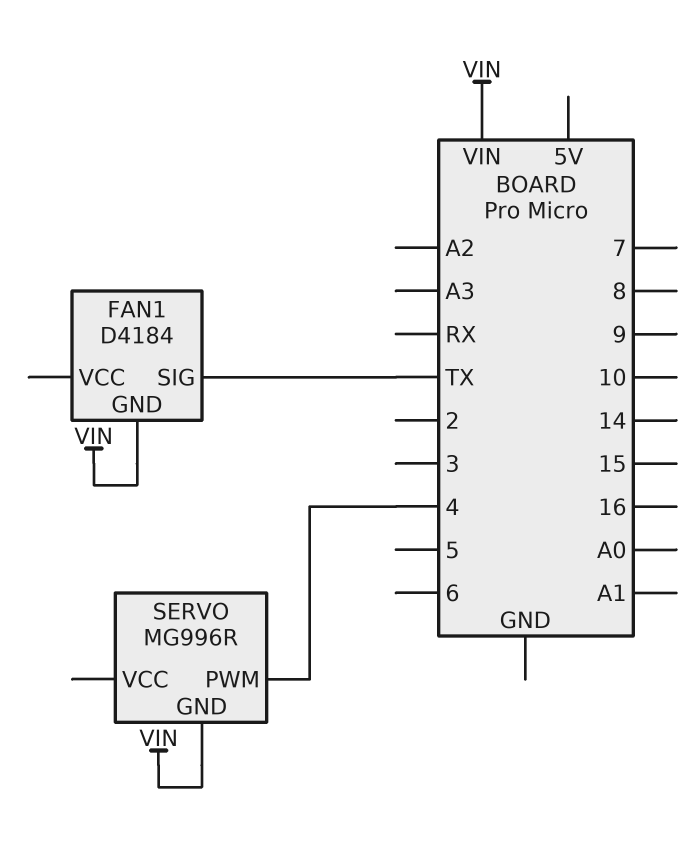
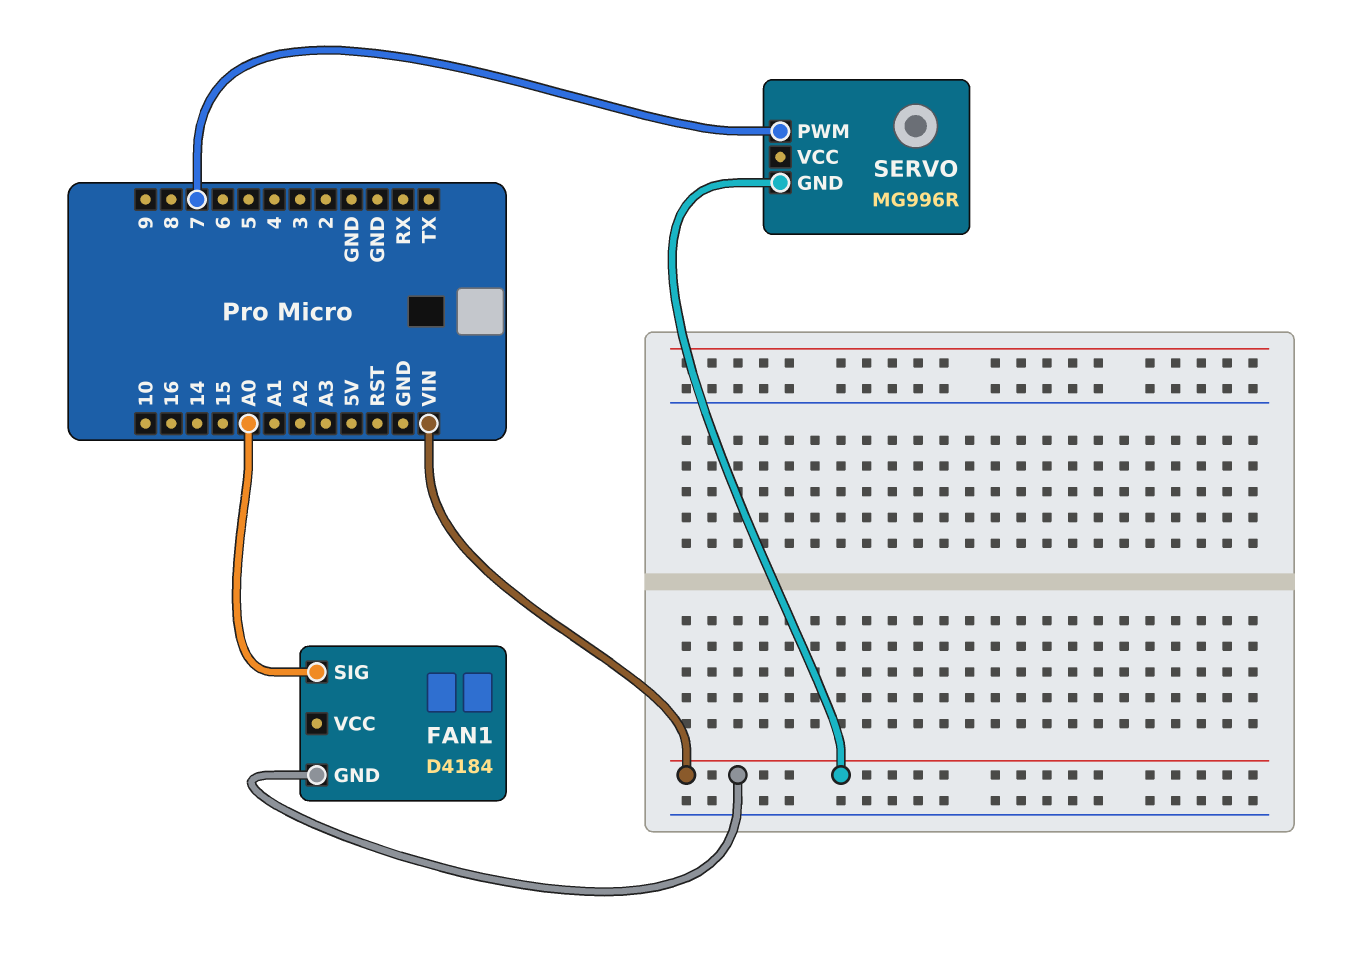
FAN1 pin SIG: TX -> A0
SERVO pin PWM: 4 -> 7

